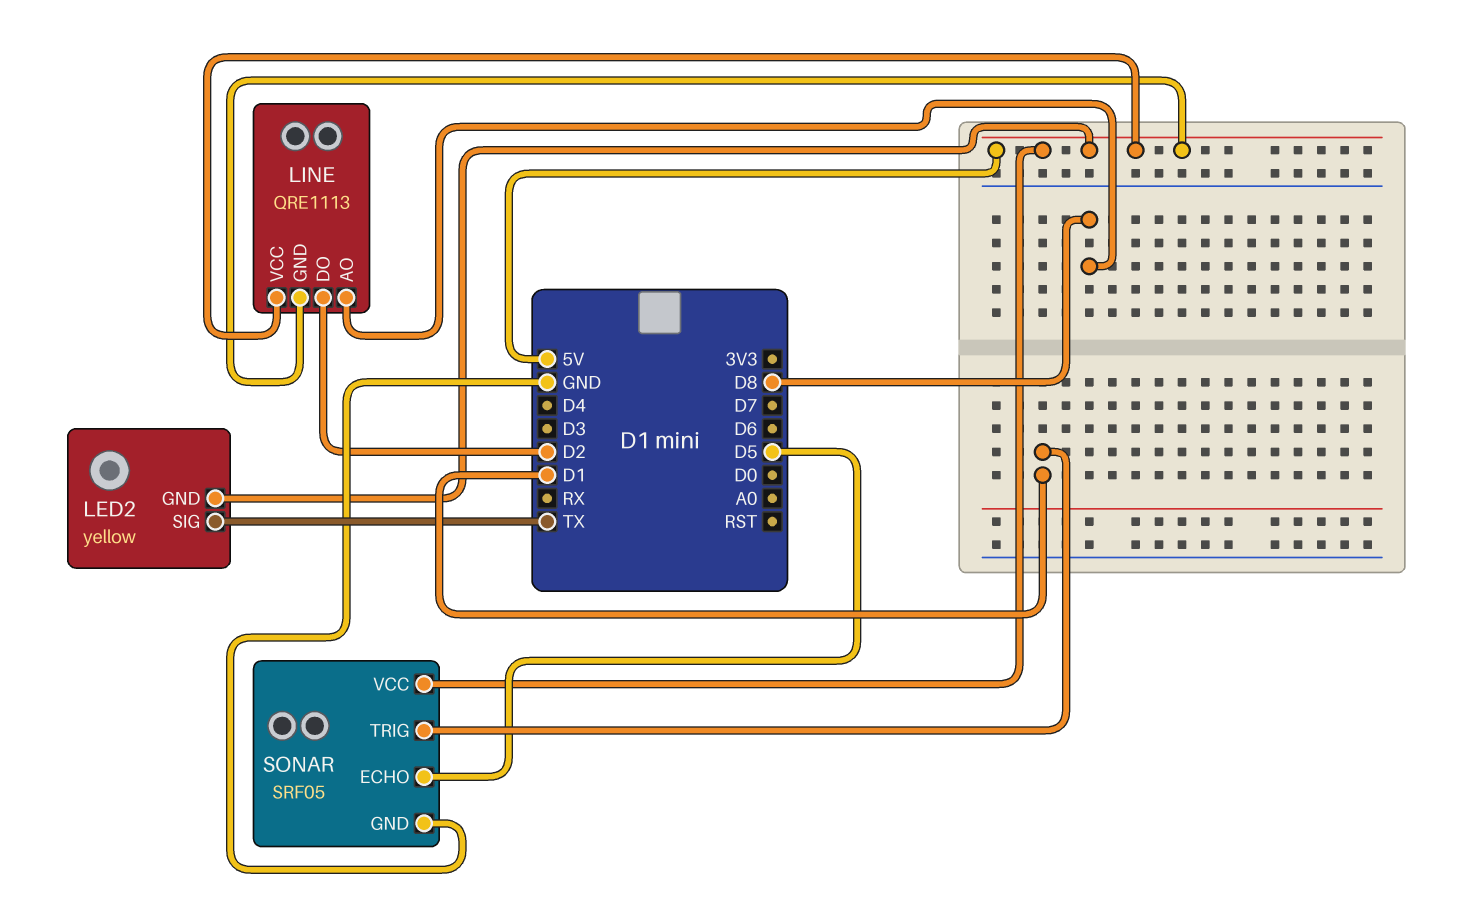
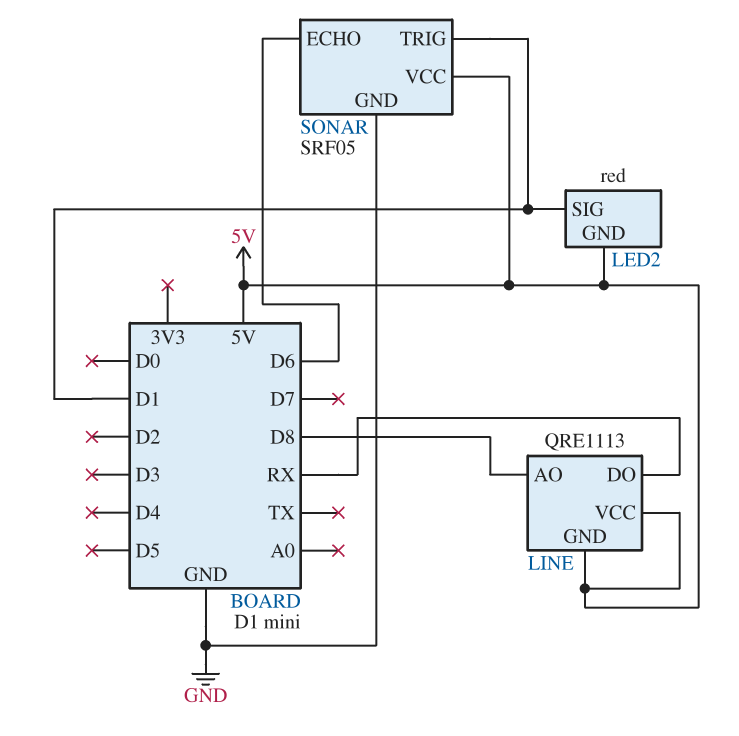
LED2: yellow -> red
LED2 pin SIG: TX -> D1
LINE pin DO: D2 -> RX
SONAR pin ECHO: D5 -> D6

